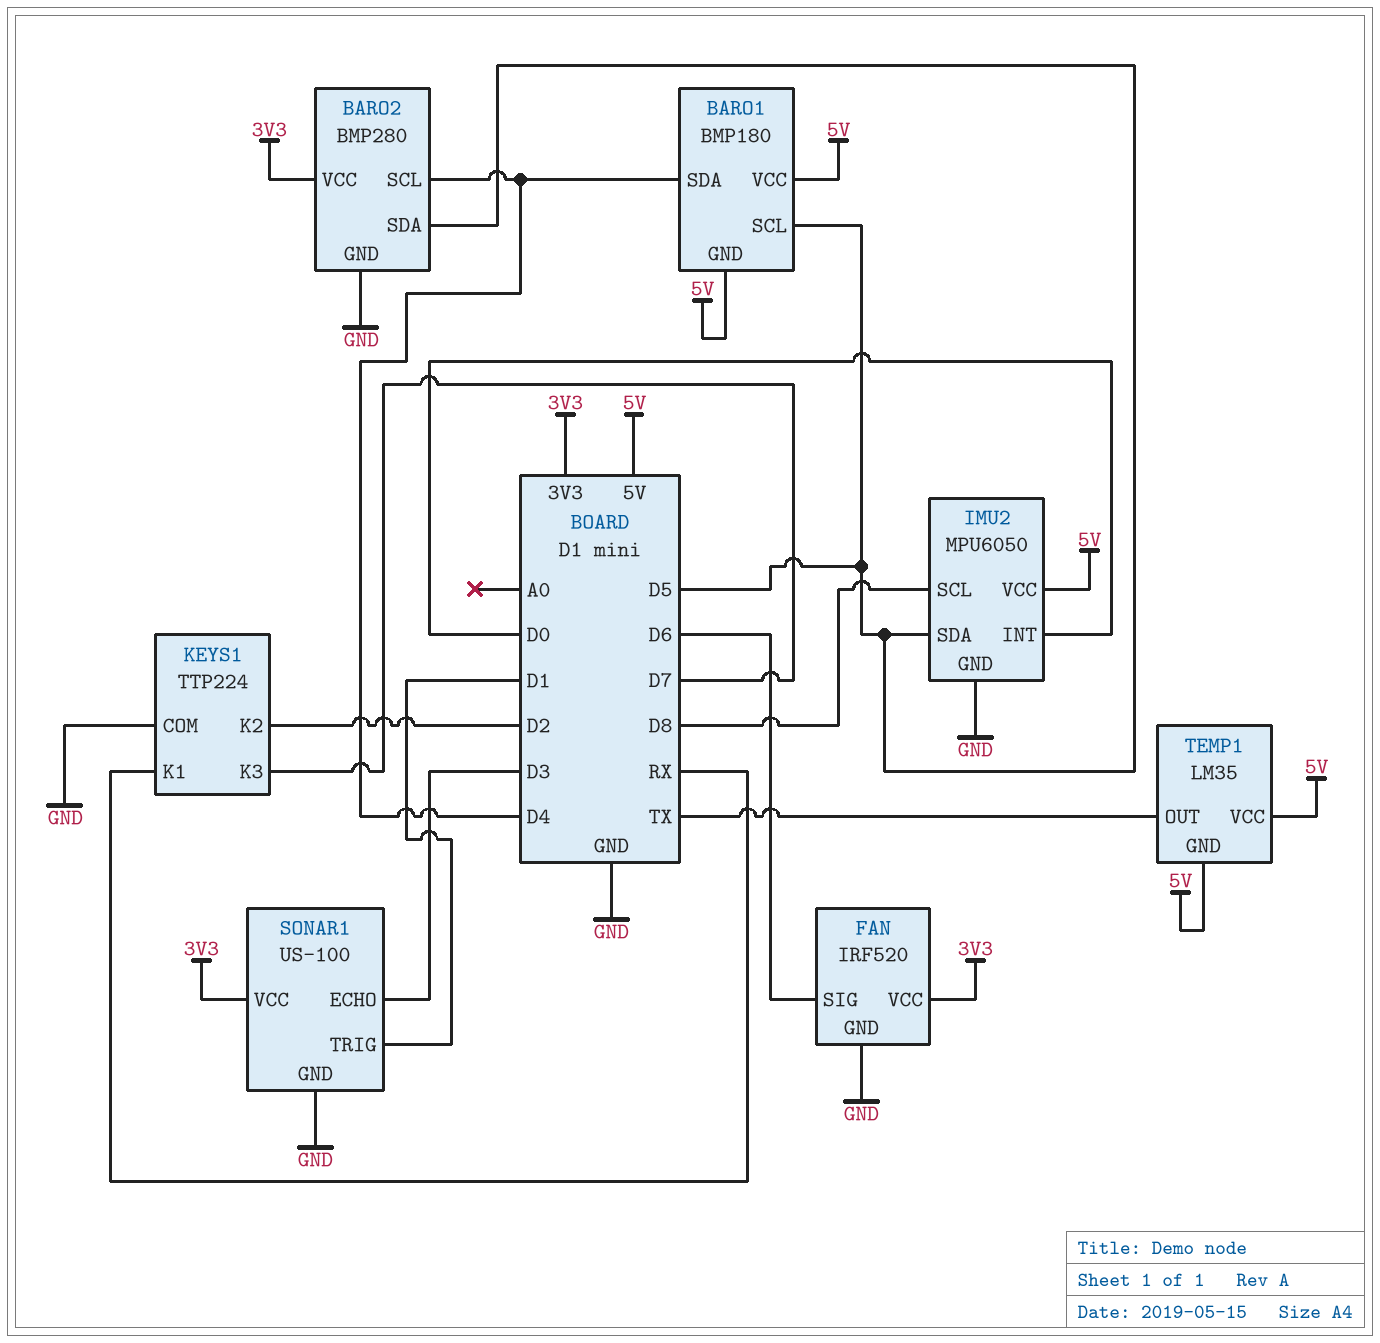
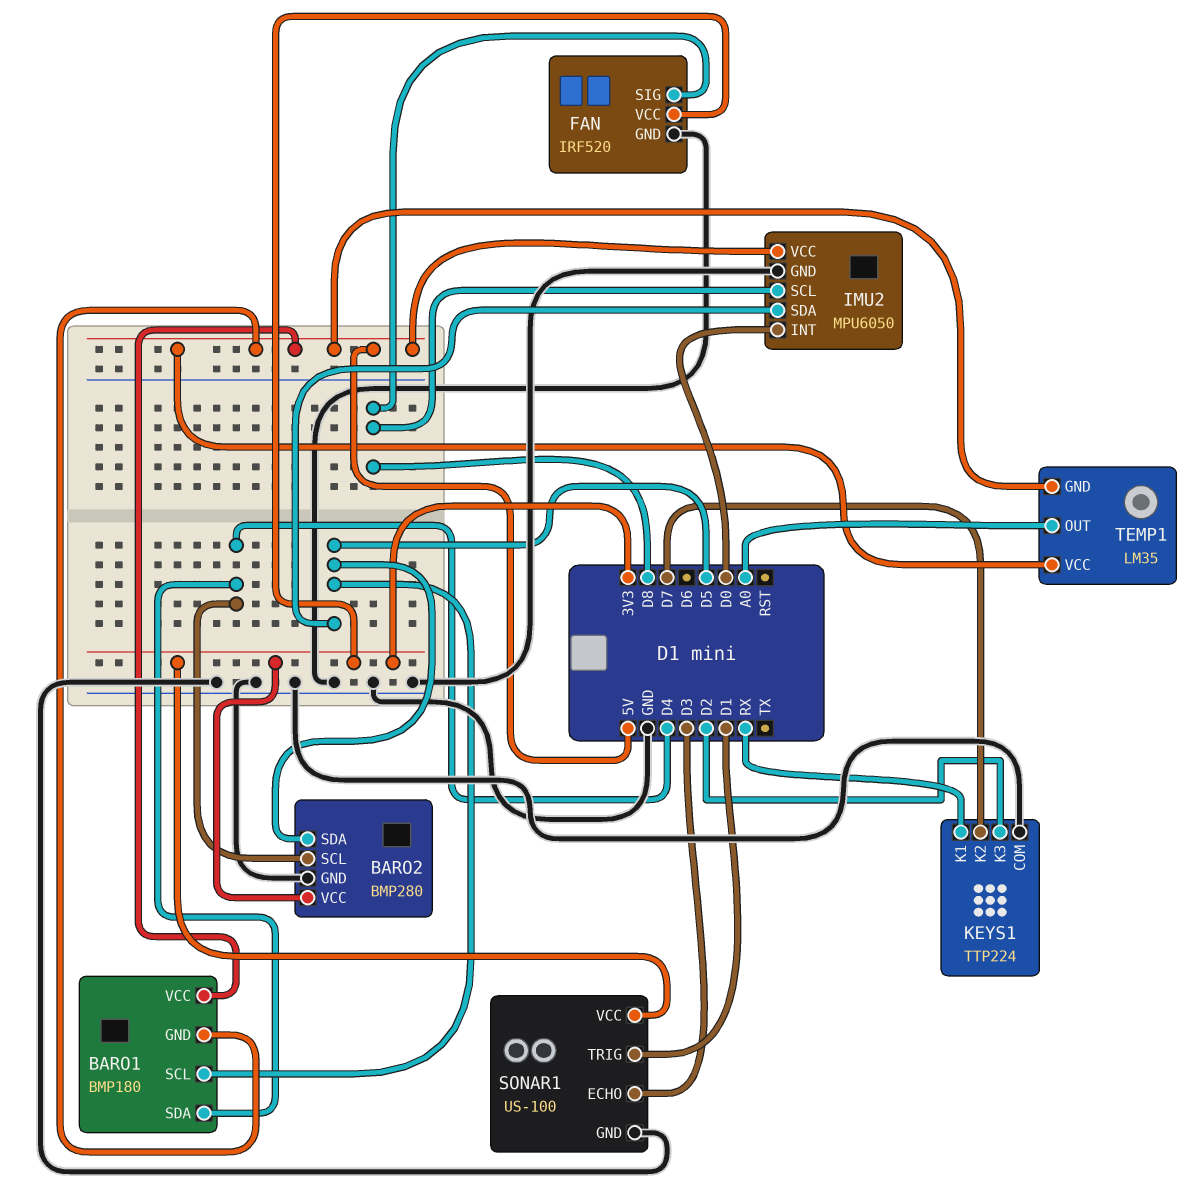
FAN pin SIG: D6 -> D8
KEYS1 pin K2: D2 -> D7
KEYS1 pin K3: D7 -> D2
TEMP1 pin OUT: TX -> A0

